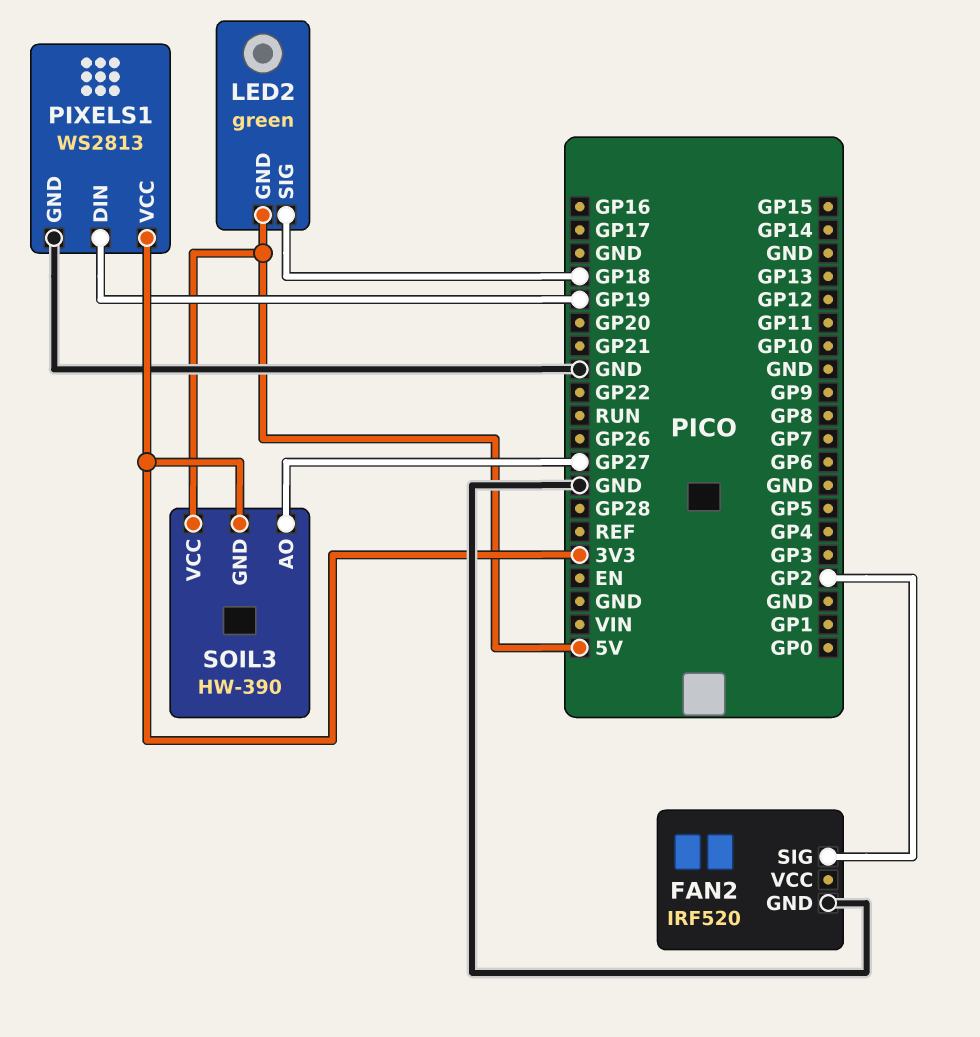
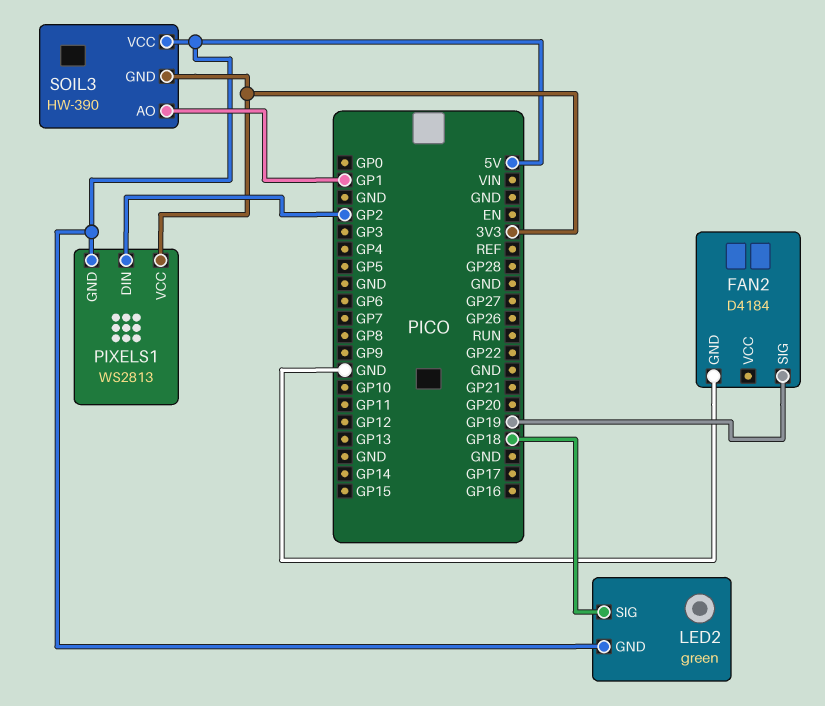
FAN2: IRF520 -> D4184
FAN2 pin SIG: GP2 -> GP19
PIXELS1 pin DIN: GP19 -> GP2
PIXELS1 pin GND: GND -> 5V
SOIL3 pin AO: GP27 -> GP1

